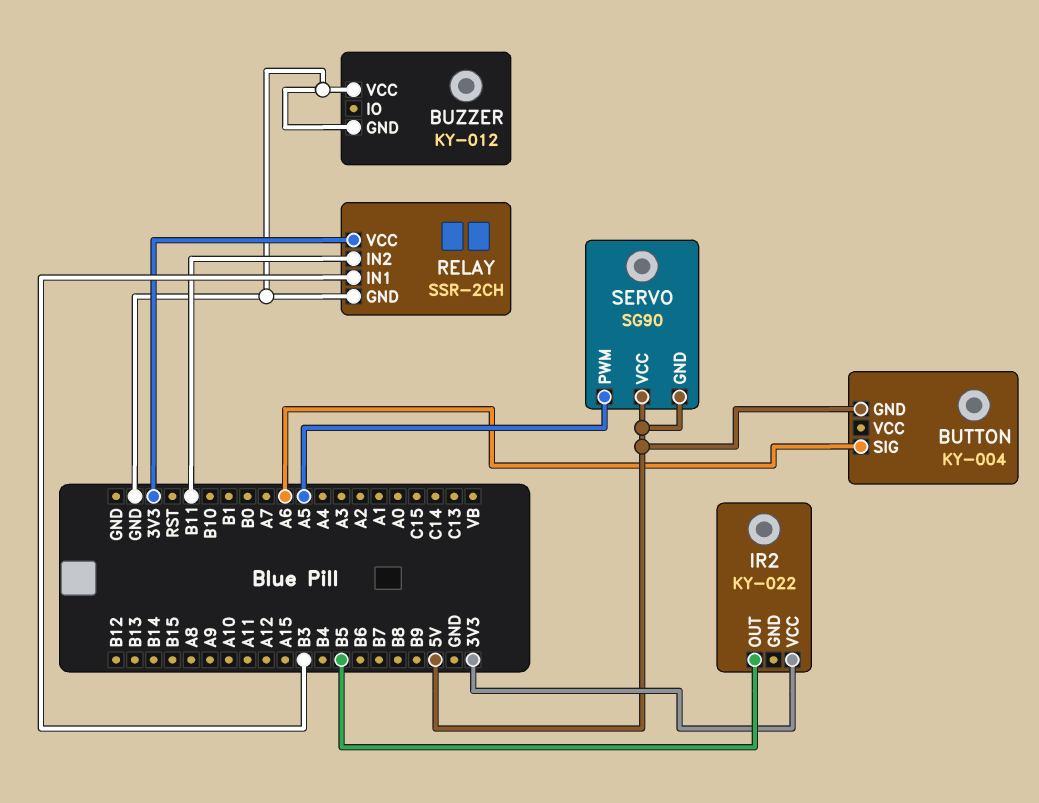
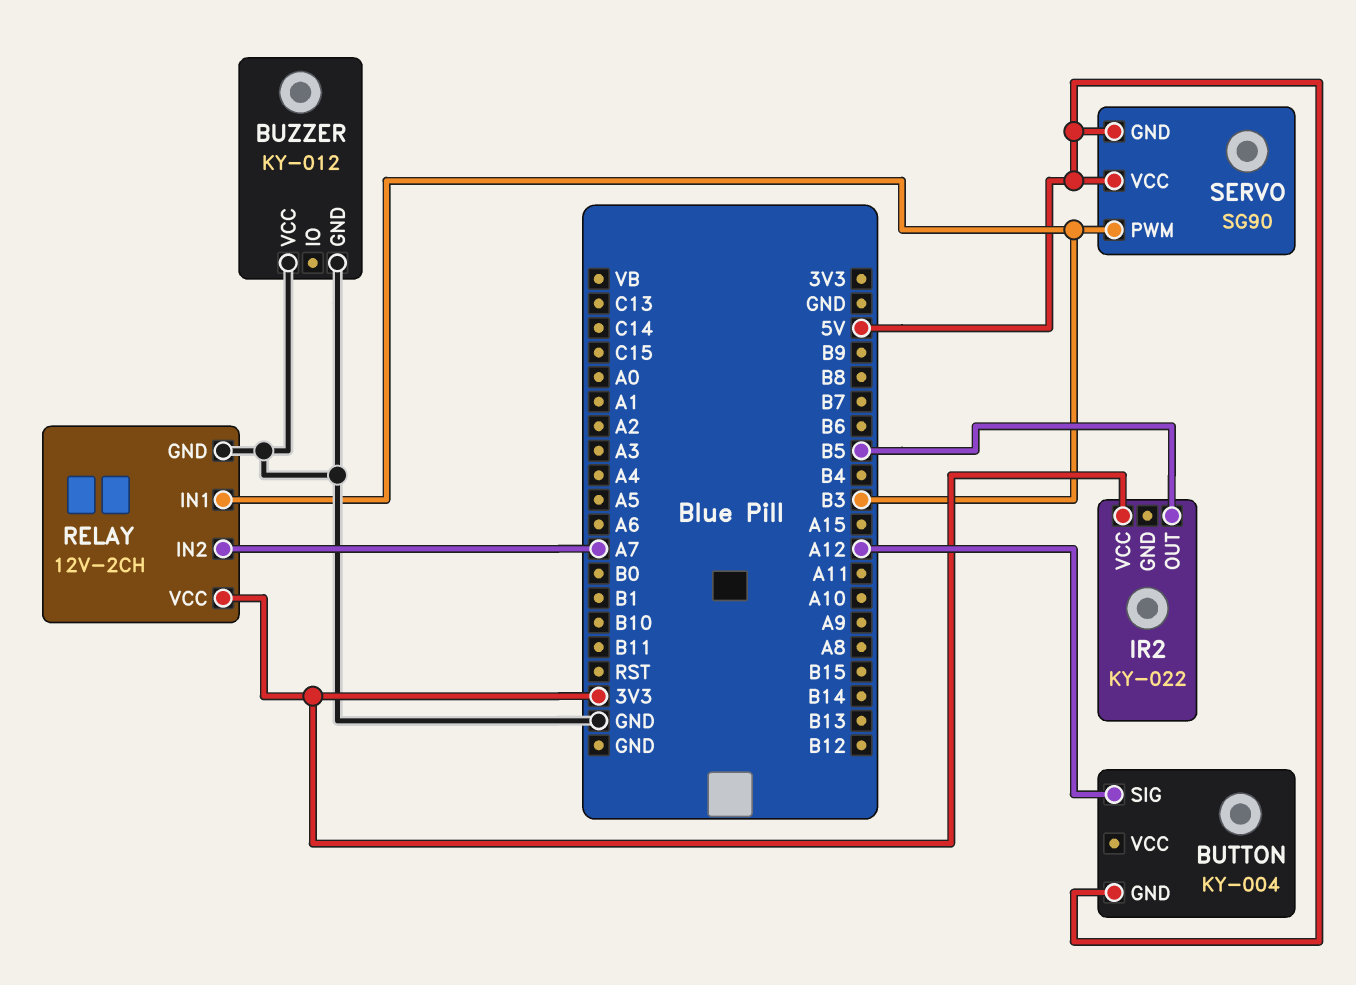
BUTTON pin SIG: A6 -> A12
RELAY: SSR-2CH -> 12V-2CH
RELAY pin IN2: B11 -> A7
SERVO pin PWM: A5 -> B3

